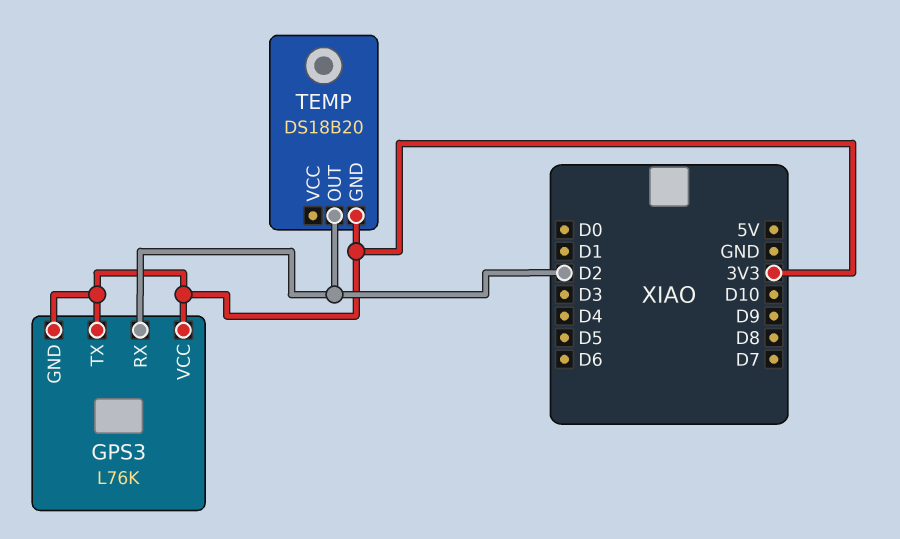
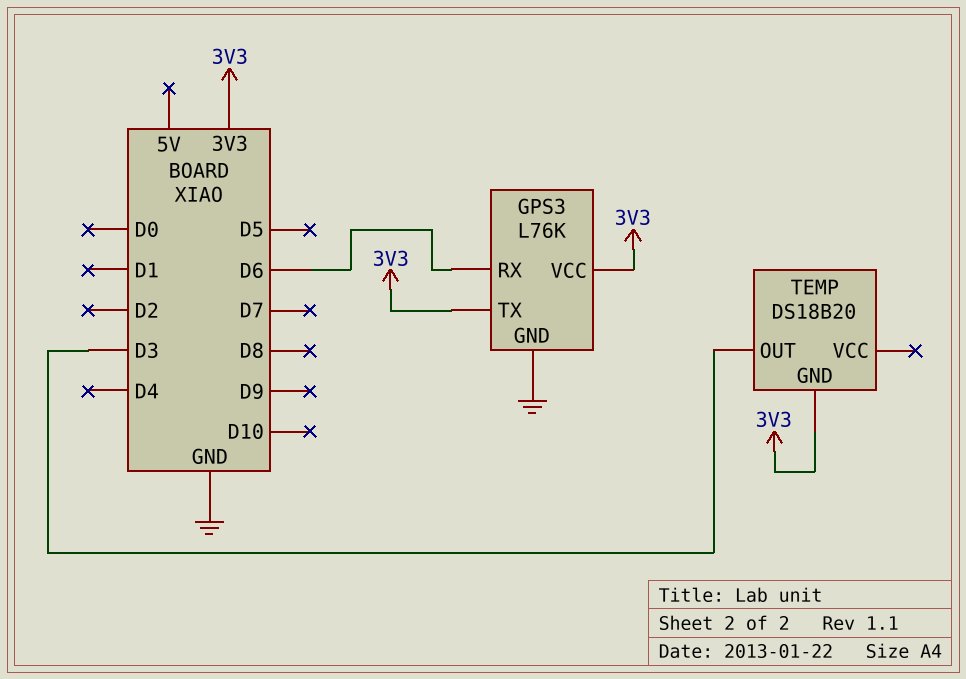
GPS3 pin GND: 3V3 -> GND
GPS3 pin RX: D2 -> D6
TEMP pin OUT: D2 -> D3

